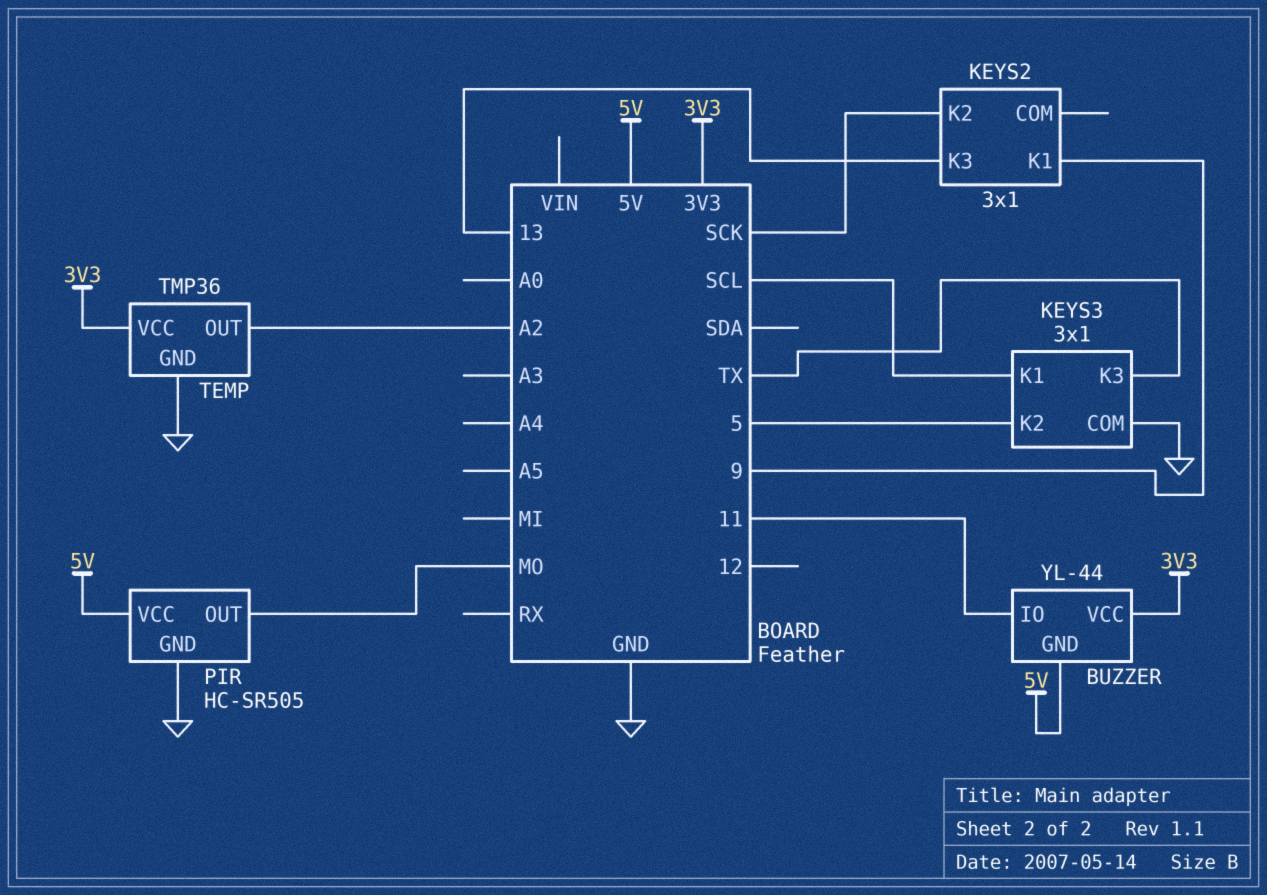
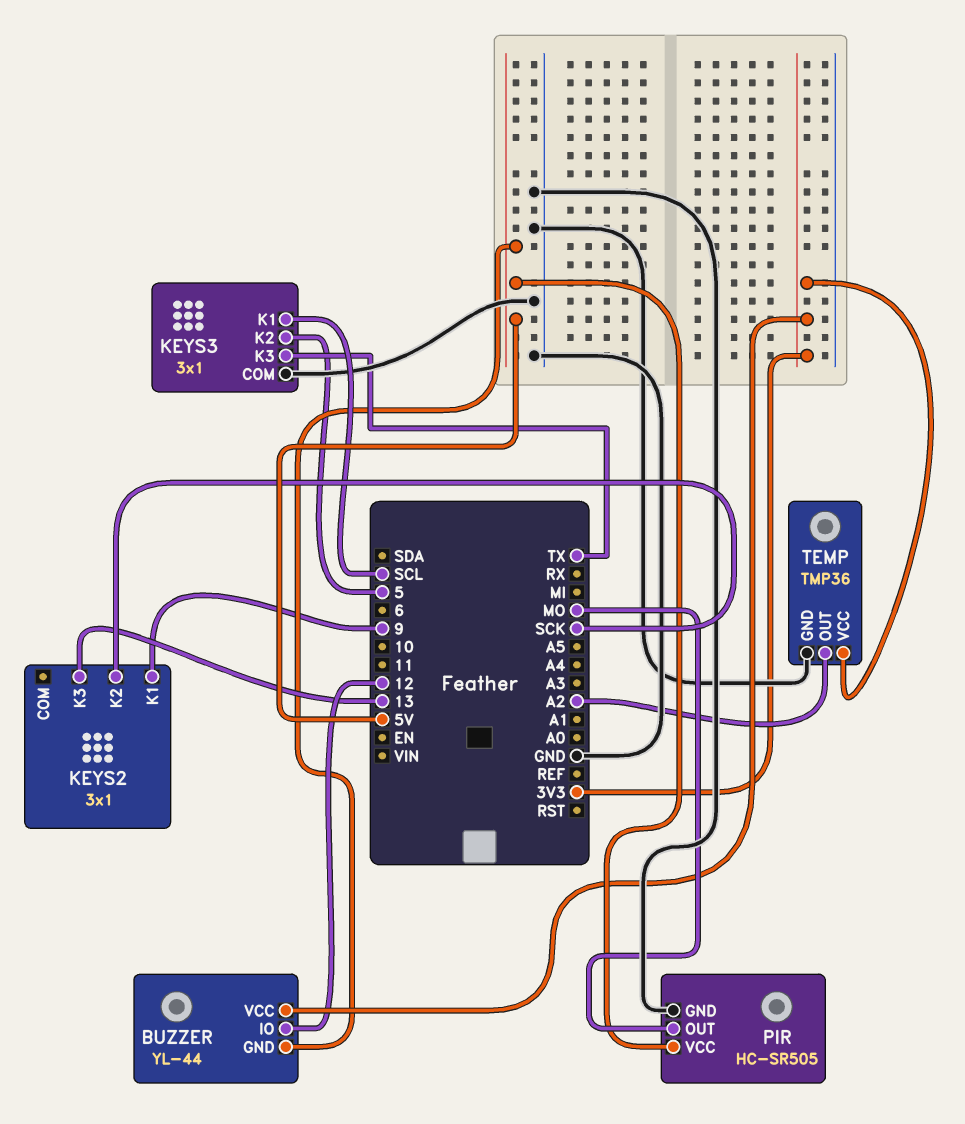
BUZZER pin IO: 11 -> 12

